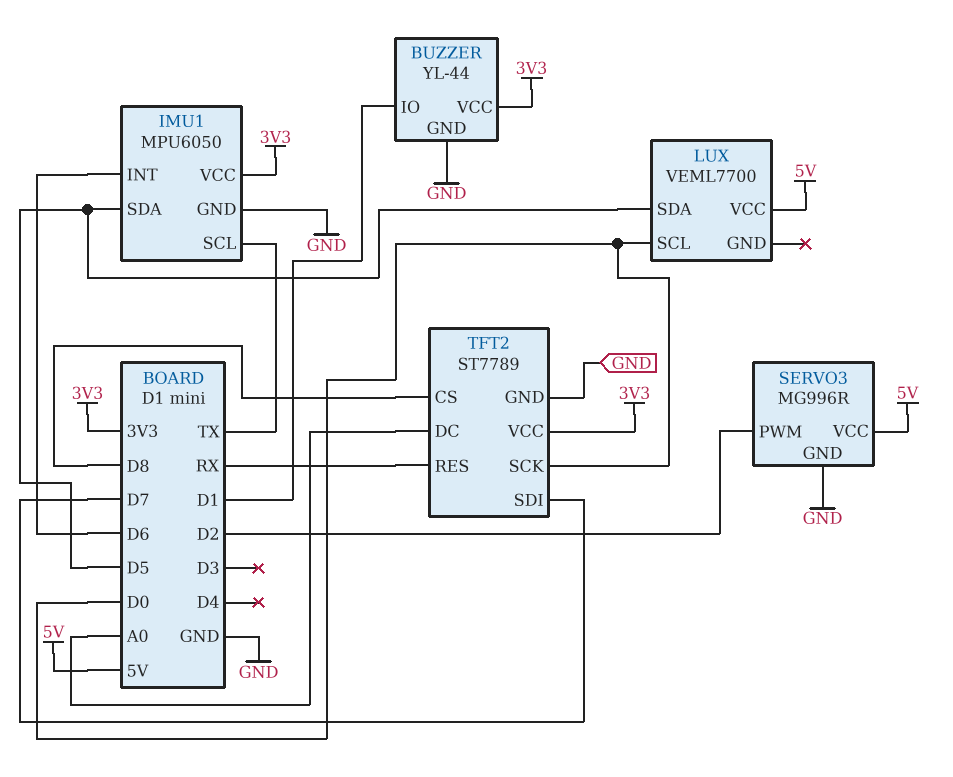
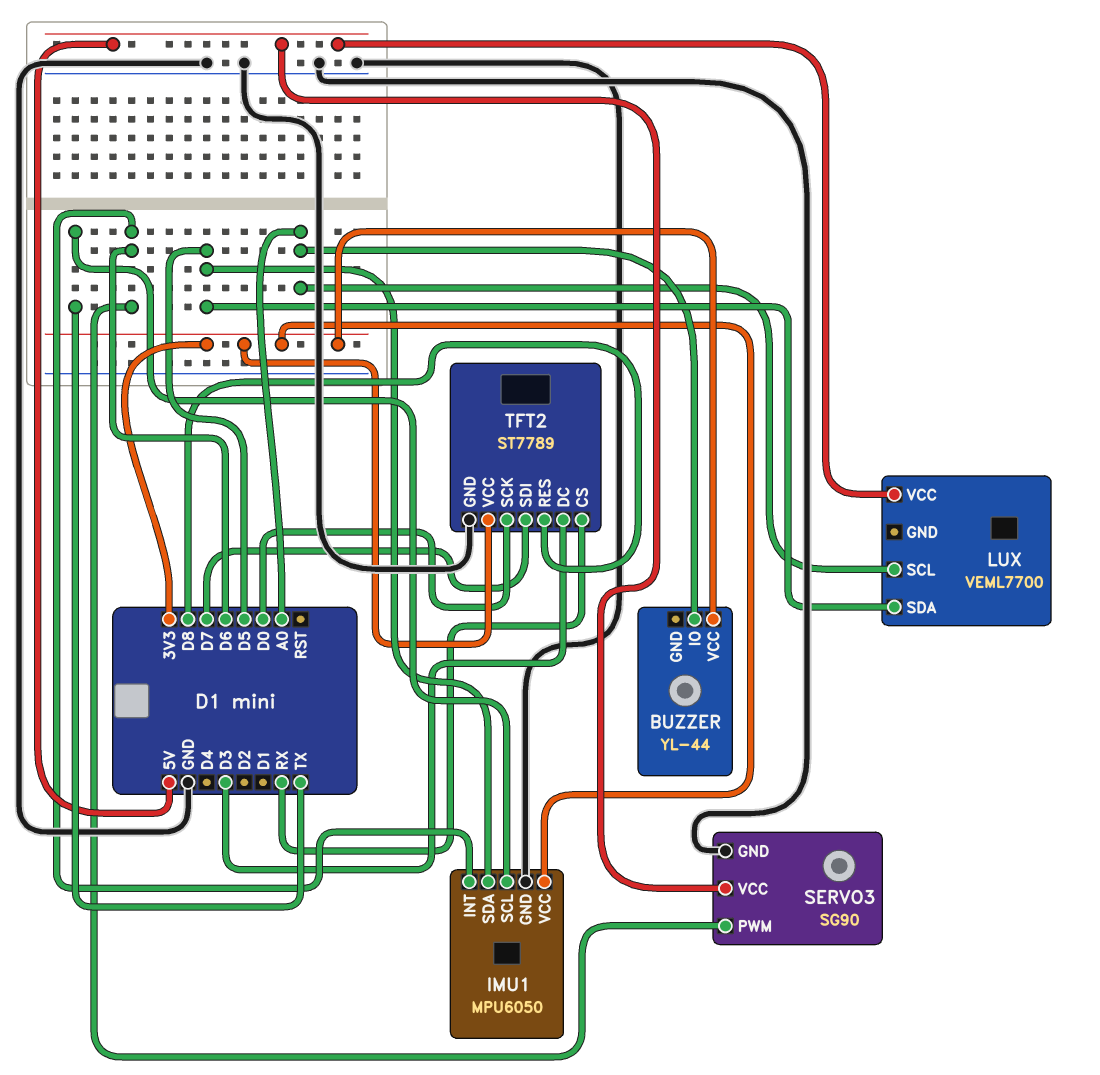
BUZZER pin GND: GND -> none
BUZZER pin IO: D1 -> A0
LUX pin SCL: D0 -> A0
SERVO3: MG996R -> SG90
SERVO3 pin PWM: D2 -> D6
TFT2 pin CS: D8 -> RX
TFT2 pin DC: A0 -> D3
TFT2 pin RES: RX -> D8

